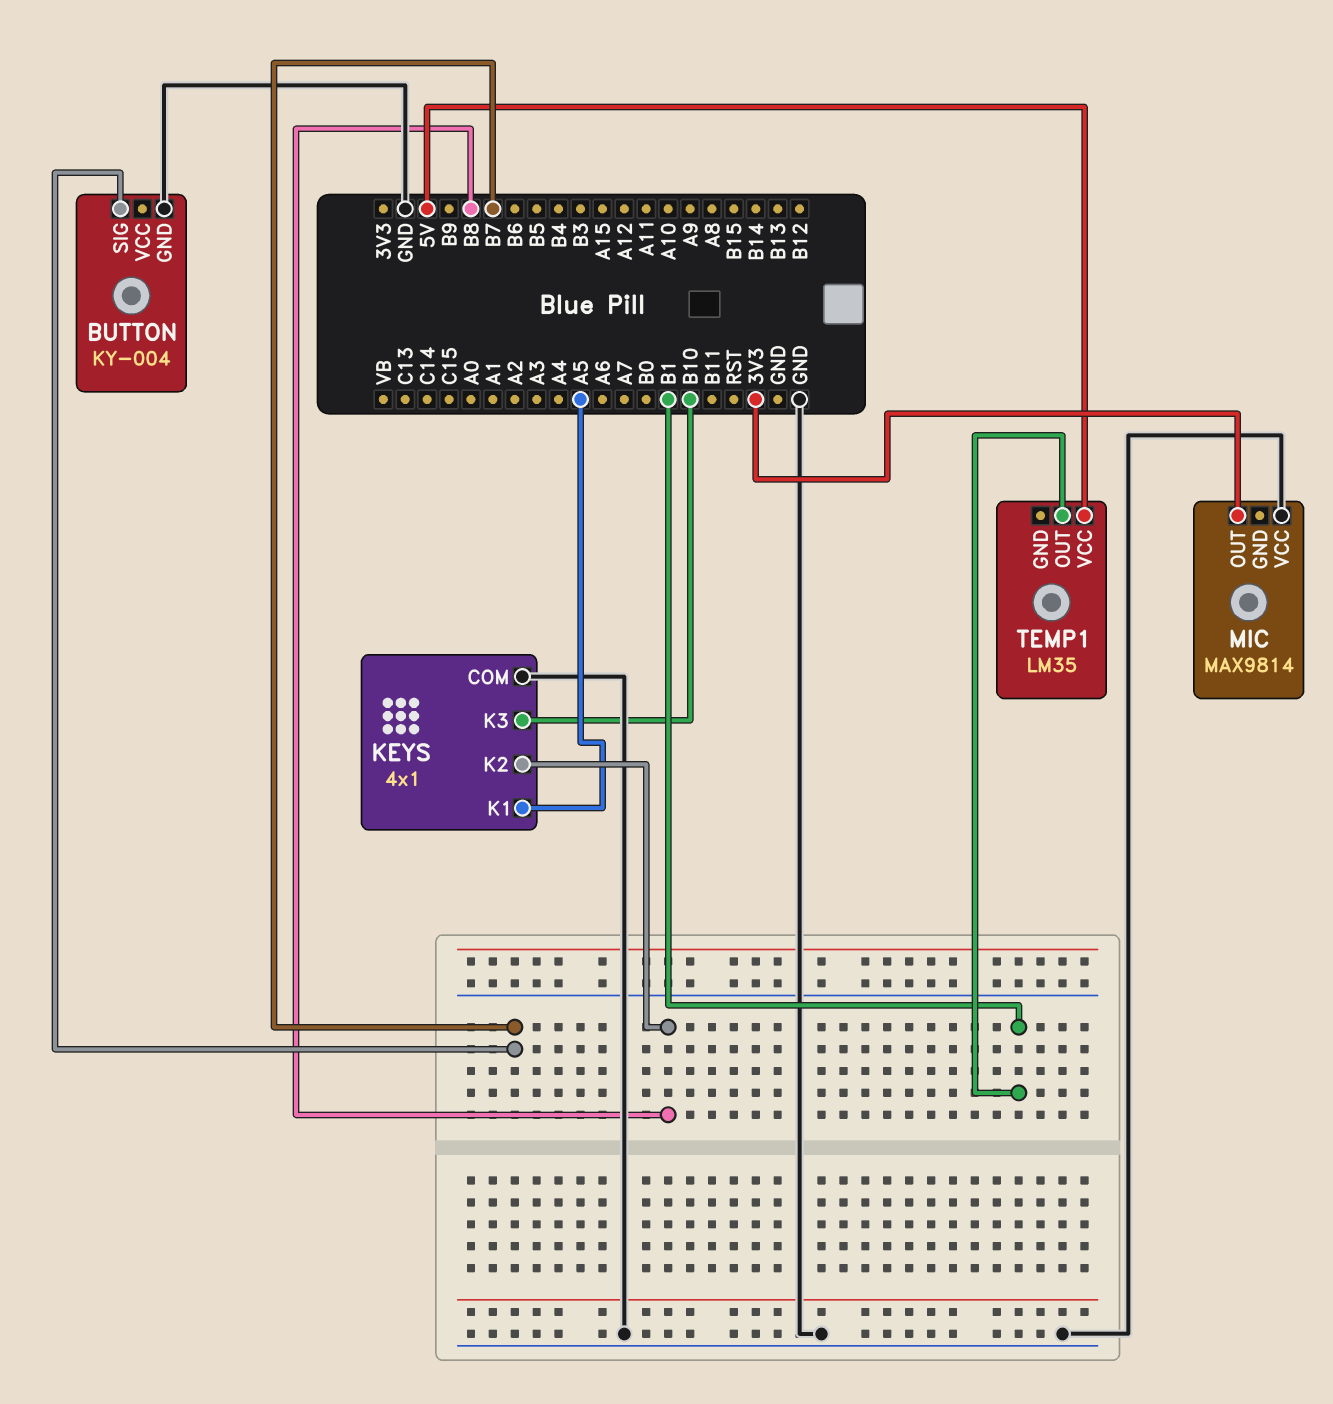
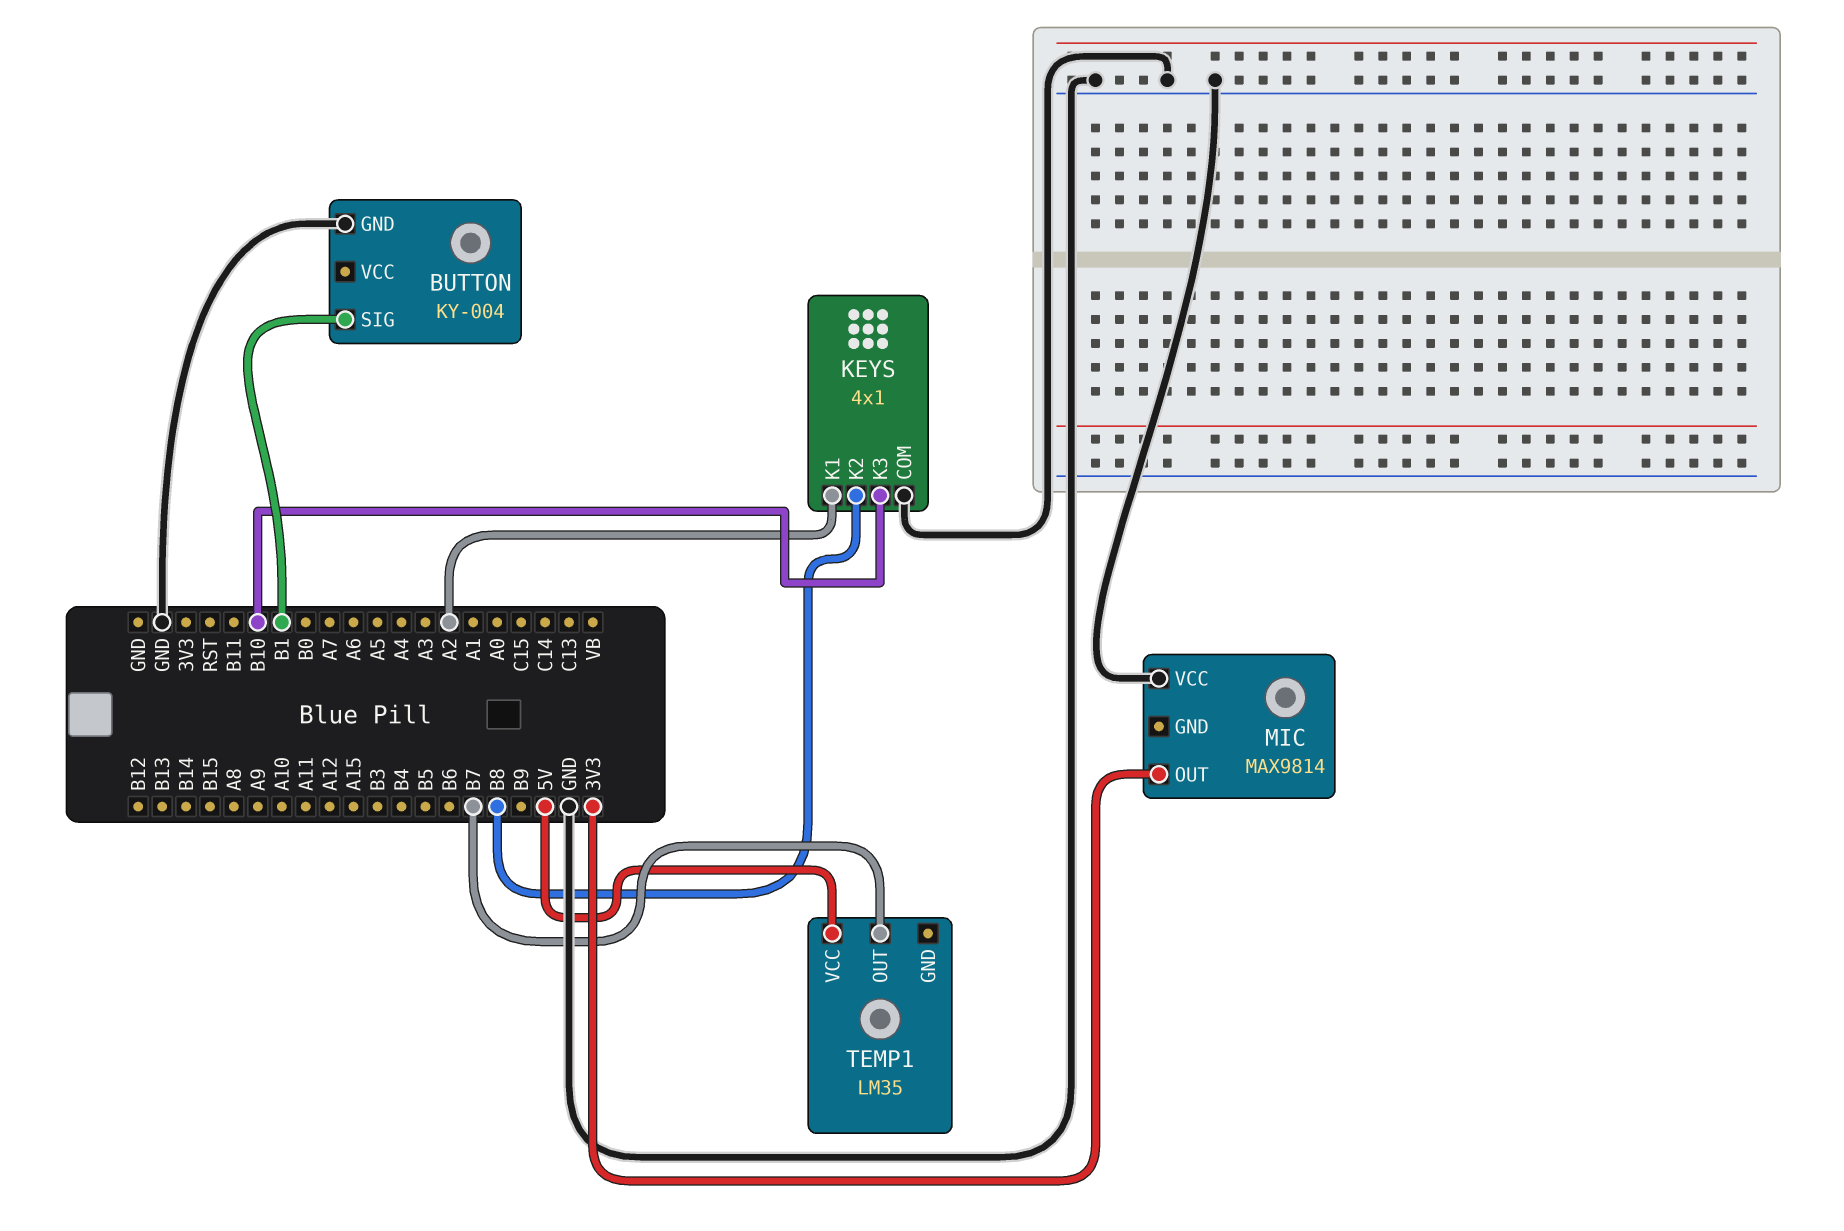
BUTTON pin SIG: B7 -> B1
KEYS pin K1: A5 -> A2
TEMP1 pin OUT: B1 -> B7

